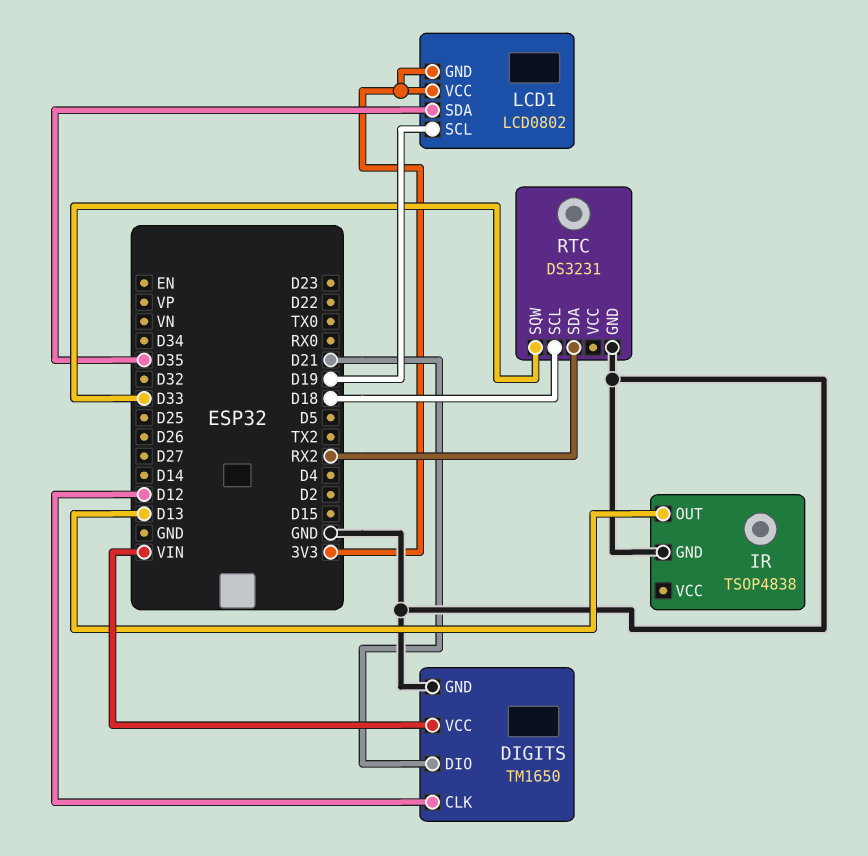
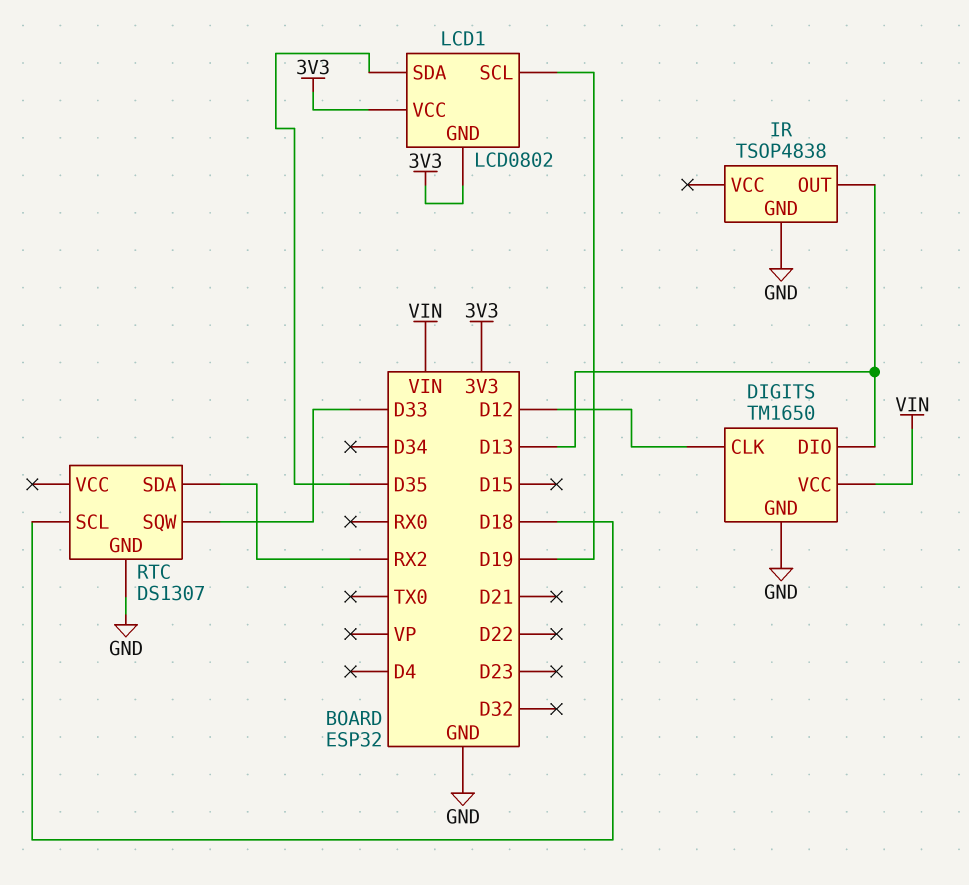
DIGITS pin DIO: D21 -> D13
RTC: DS3231 -> DS1307

